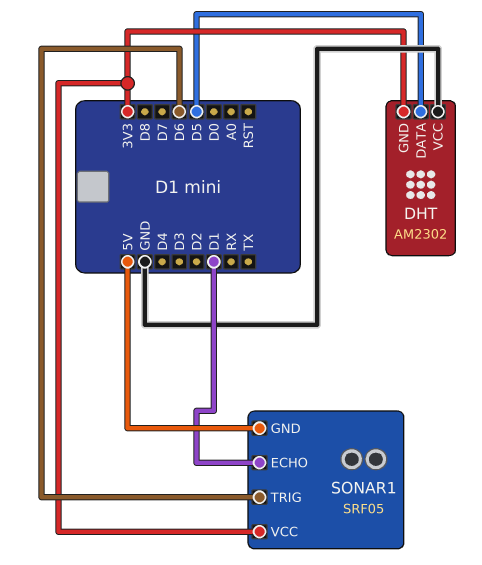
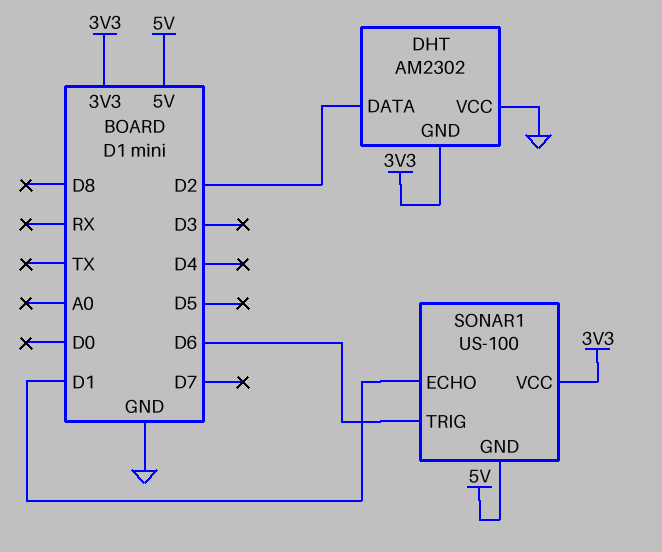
DHT pin DATA: D5 -> D2
SONAR1: SRF05 -> US-100

